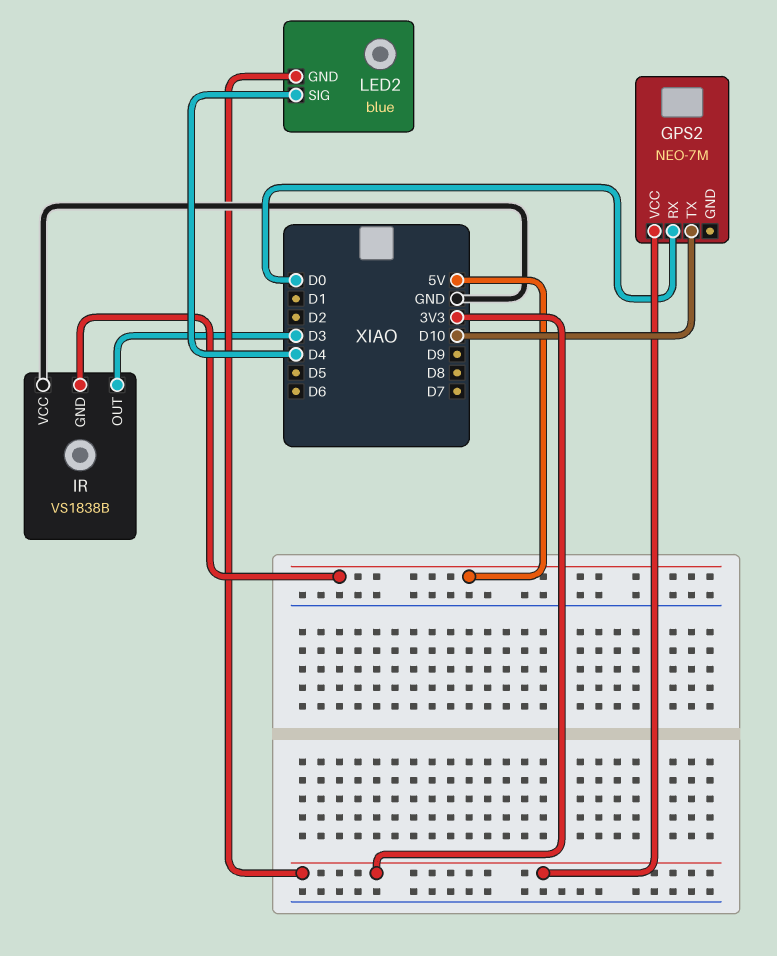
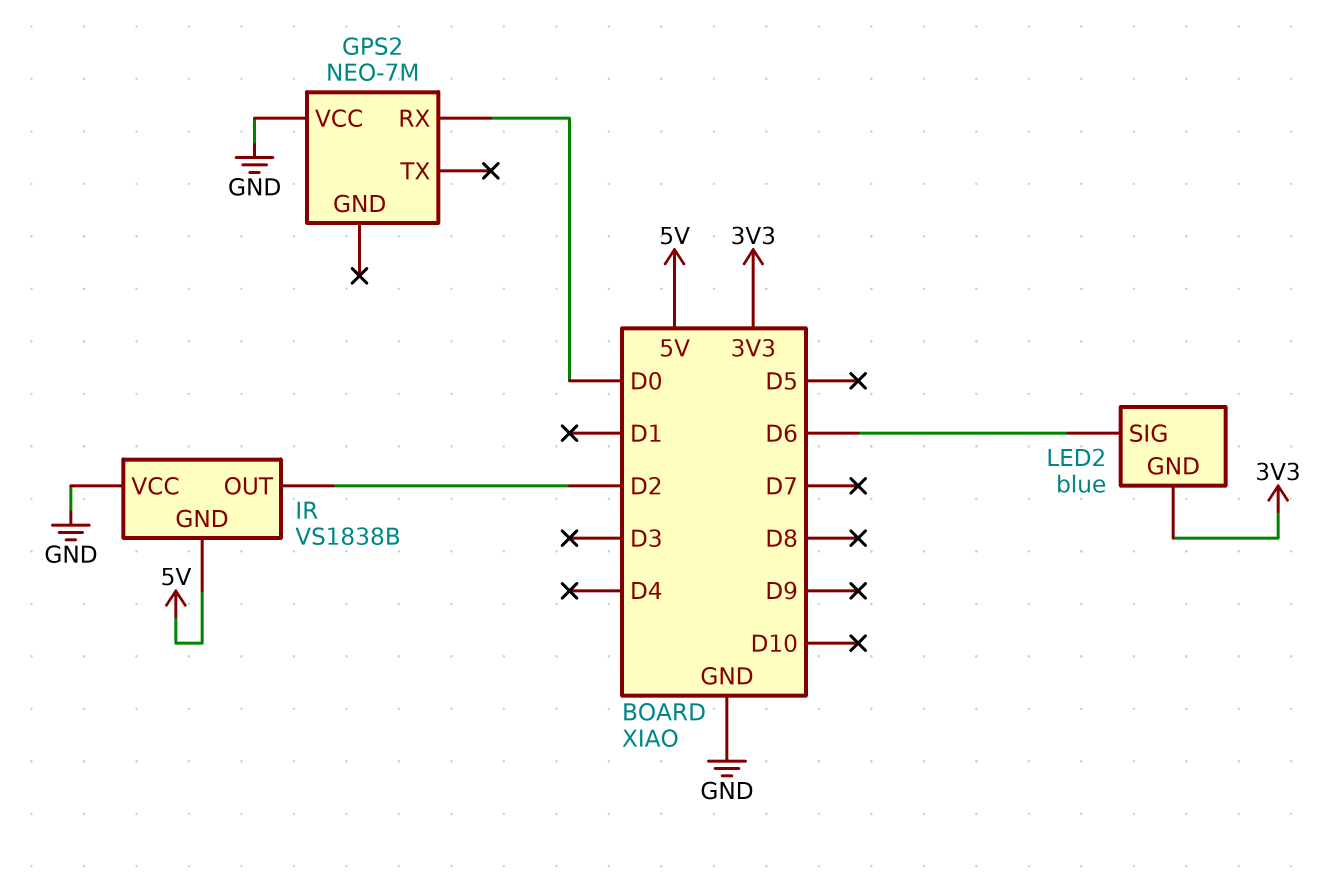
GPS2 pin TX: D10 -> none
GPS2 pin VCC: 3V3 -> GND
IR pin OUT: D3 -> D2
LED2 pin SIG: D4 -> D6

